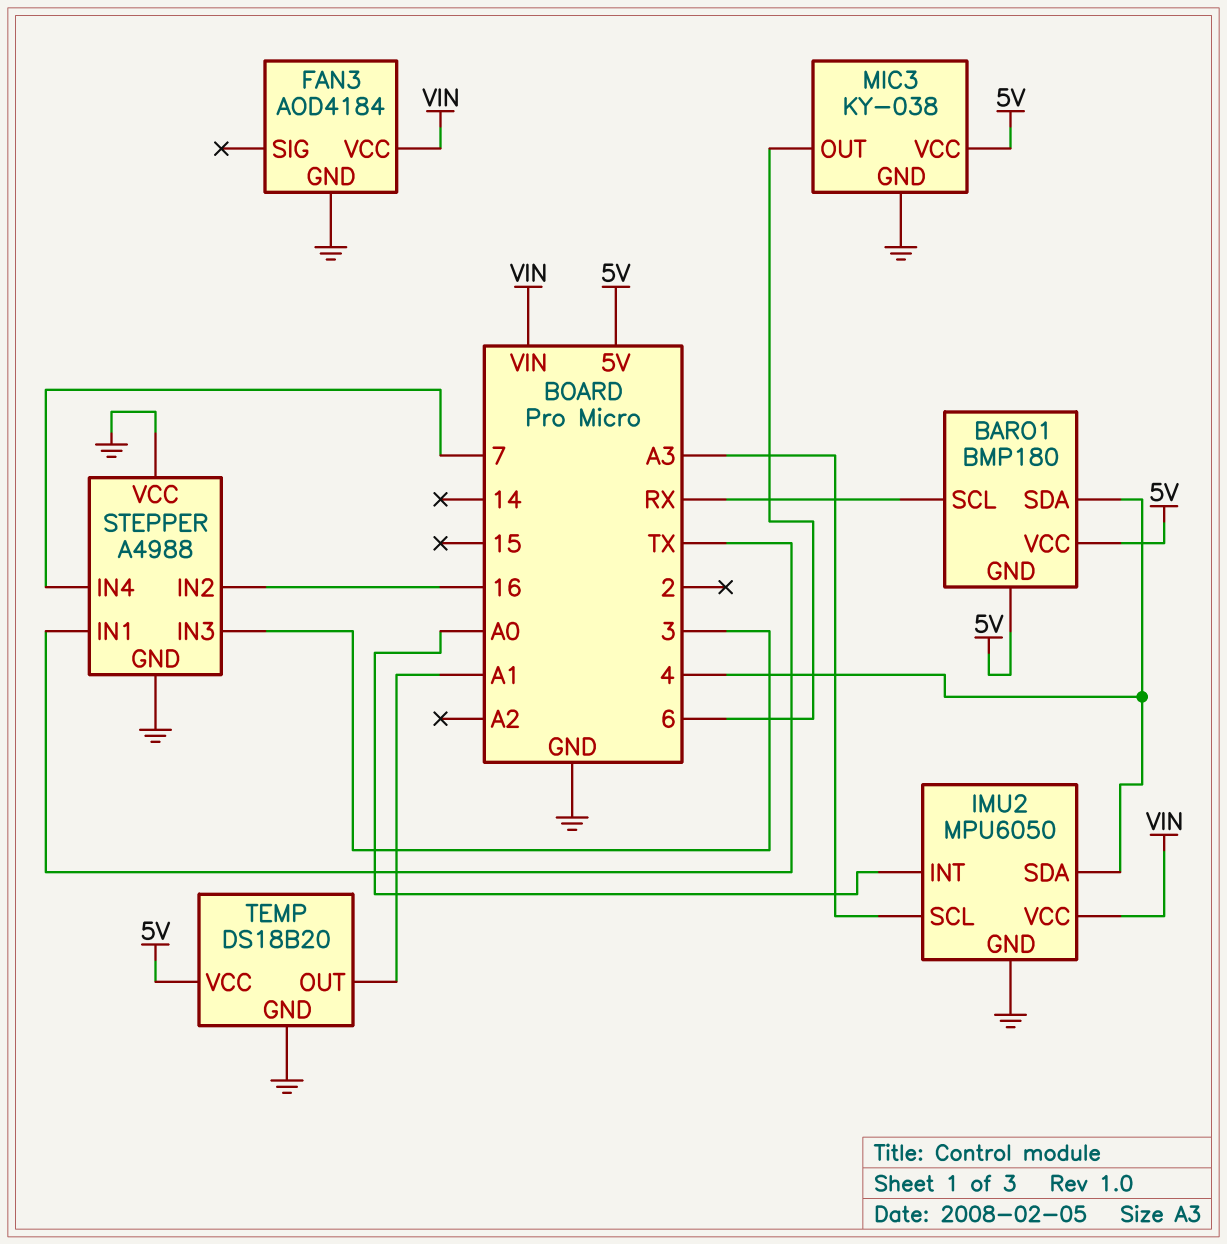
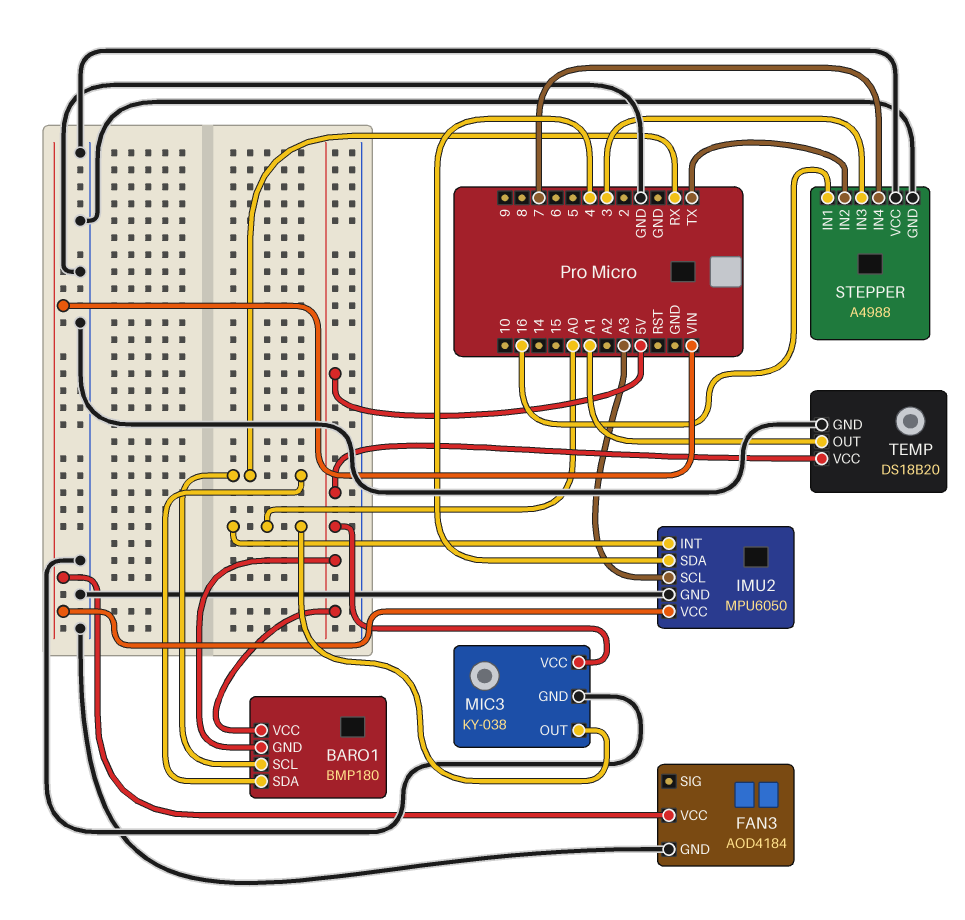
BARO1 pin SDA: 4 -> RX
MIC3 pin OUT: 6 -> A0
STEPPER pin IN1: TX -> 16
STEPPER pin IN2: 16 -> TX

